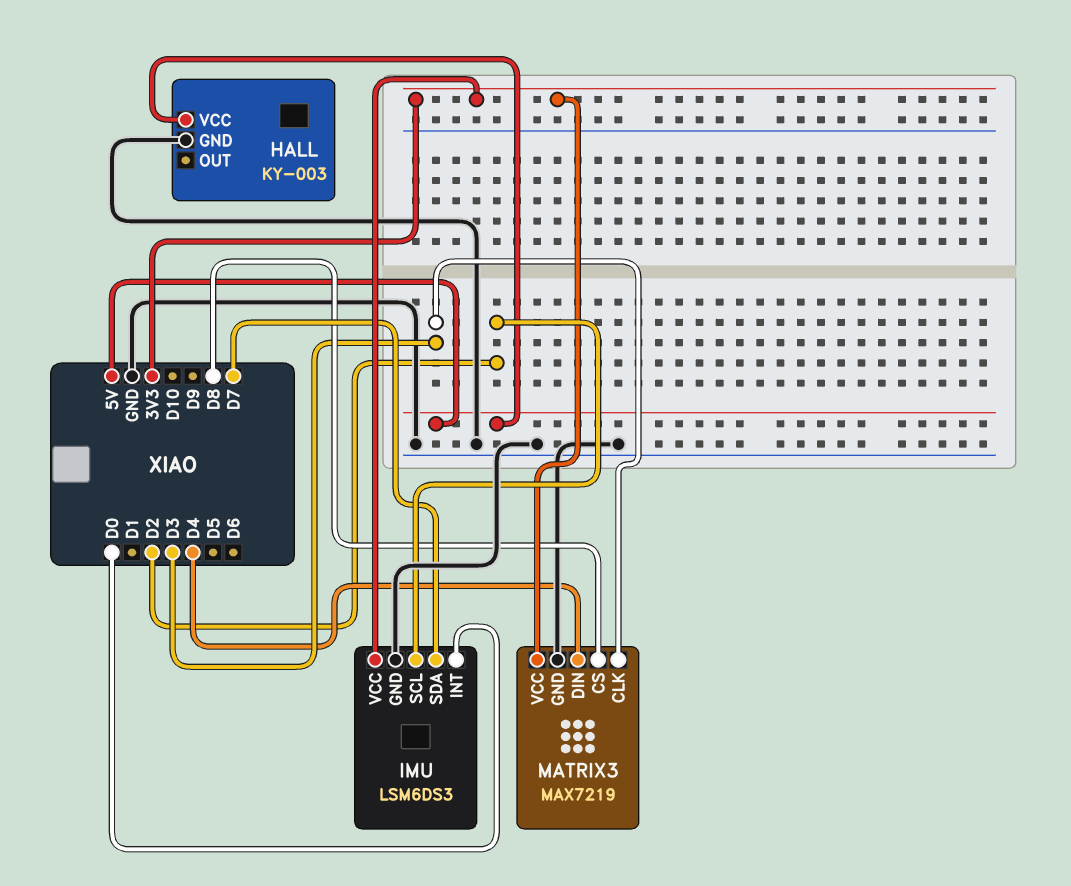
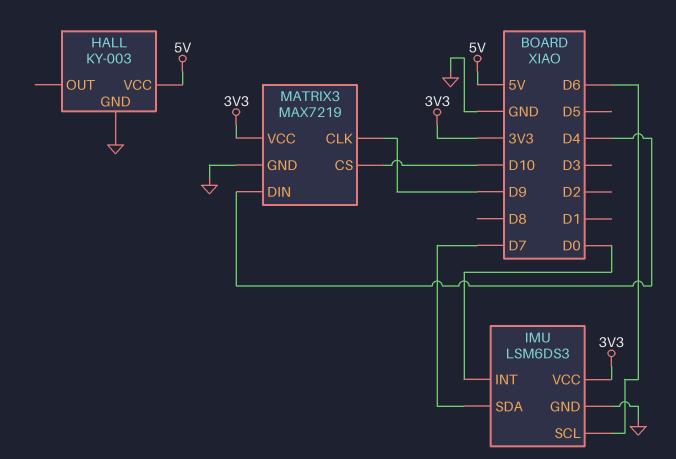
IMU pin SCL: D2 -> D6
MATRIX3 pin CLK: D3 -> D9
MATRIX3 pin CS: D8 -> D10

